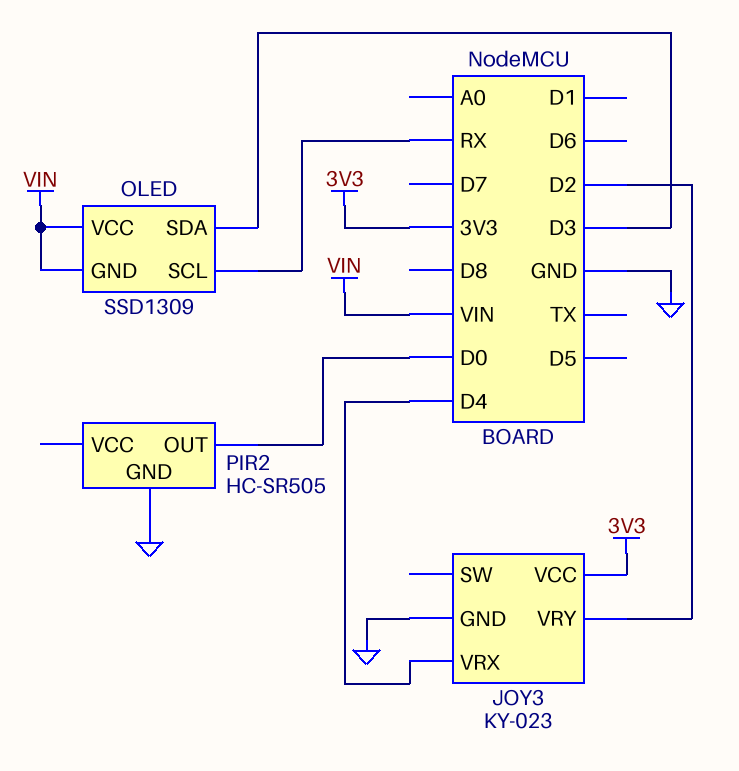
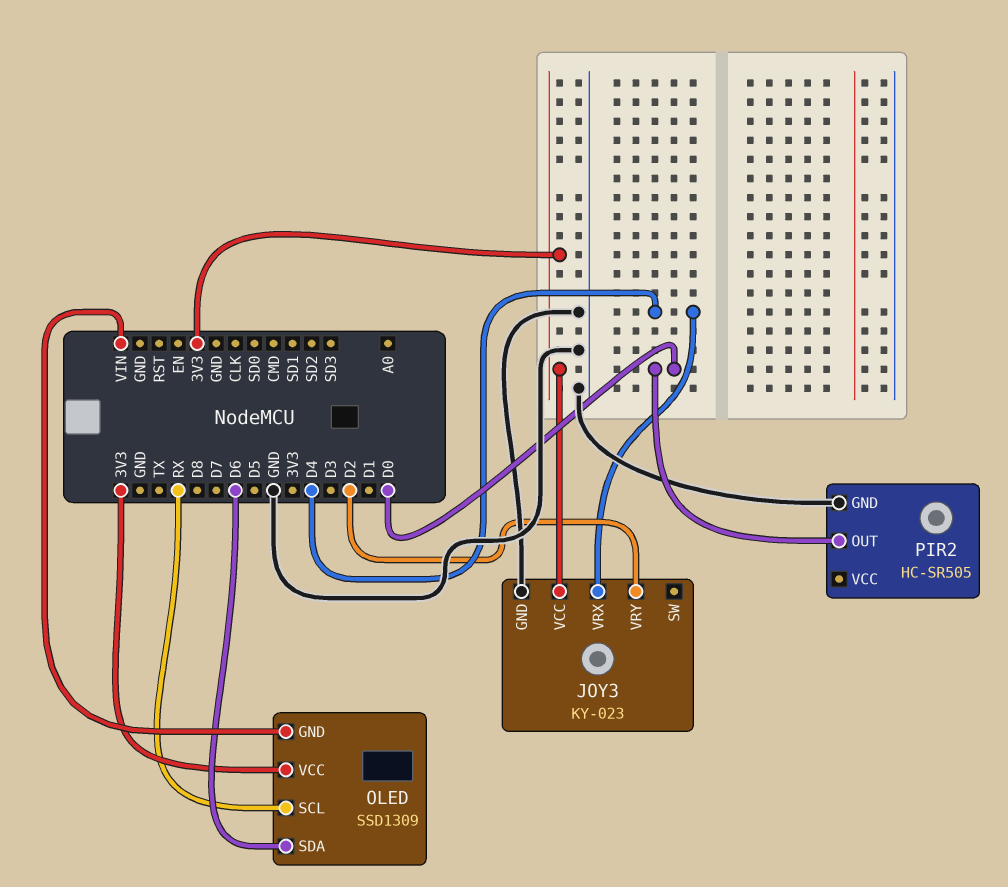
OLED pin SDA: D3 -> D6
OLED pin VCC: VIN -> 3V3

